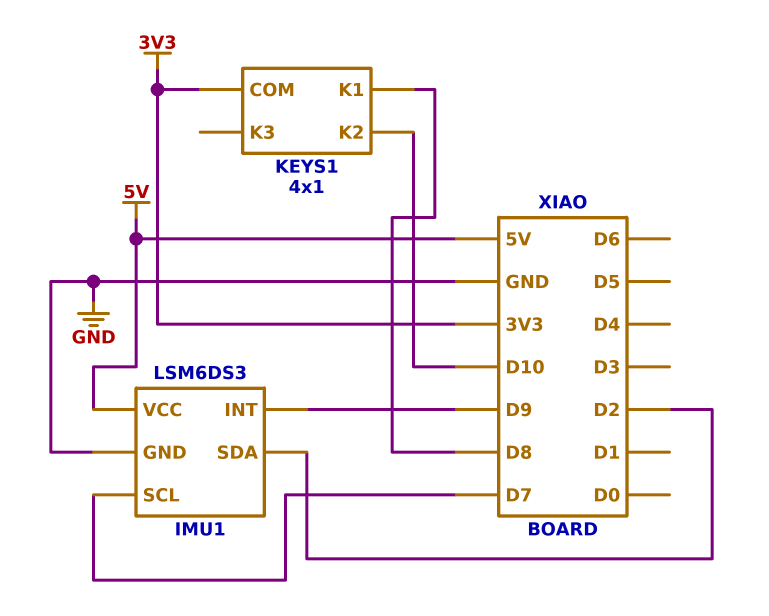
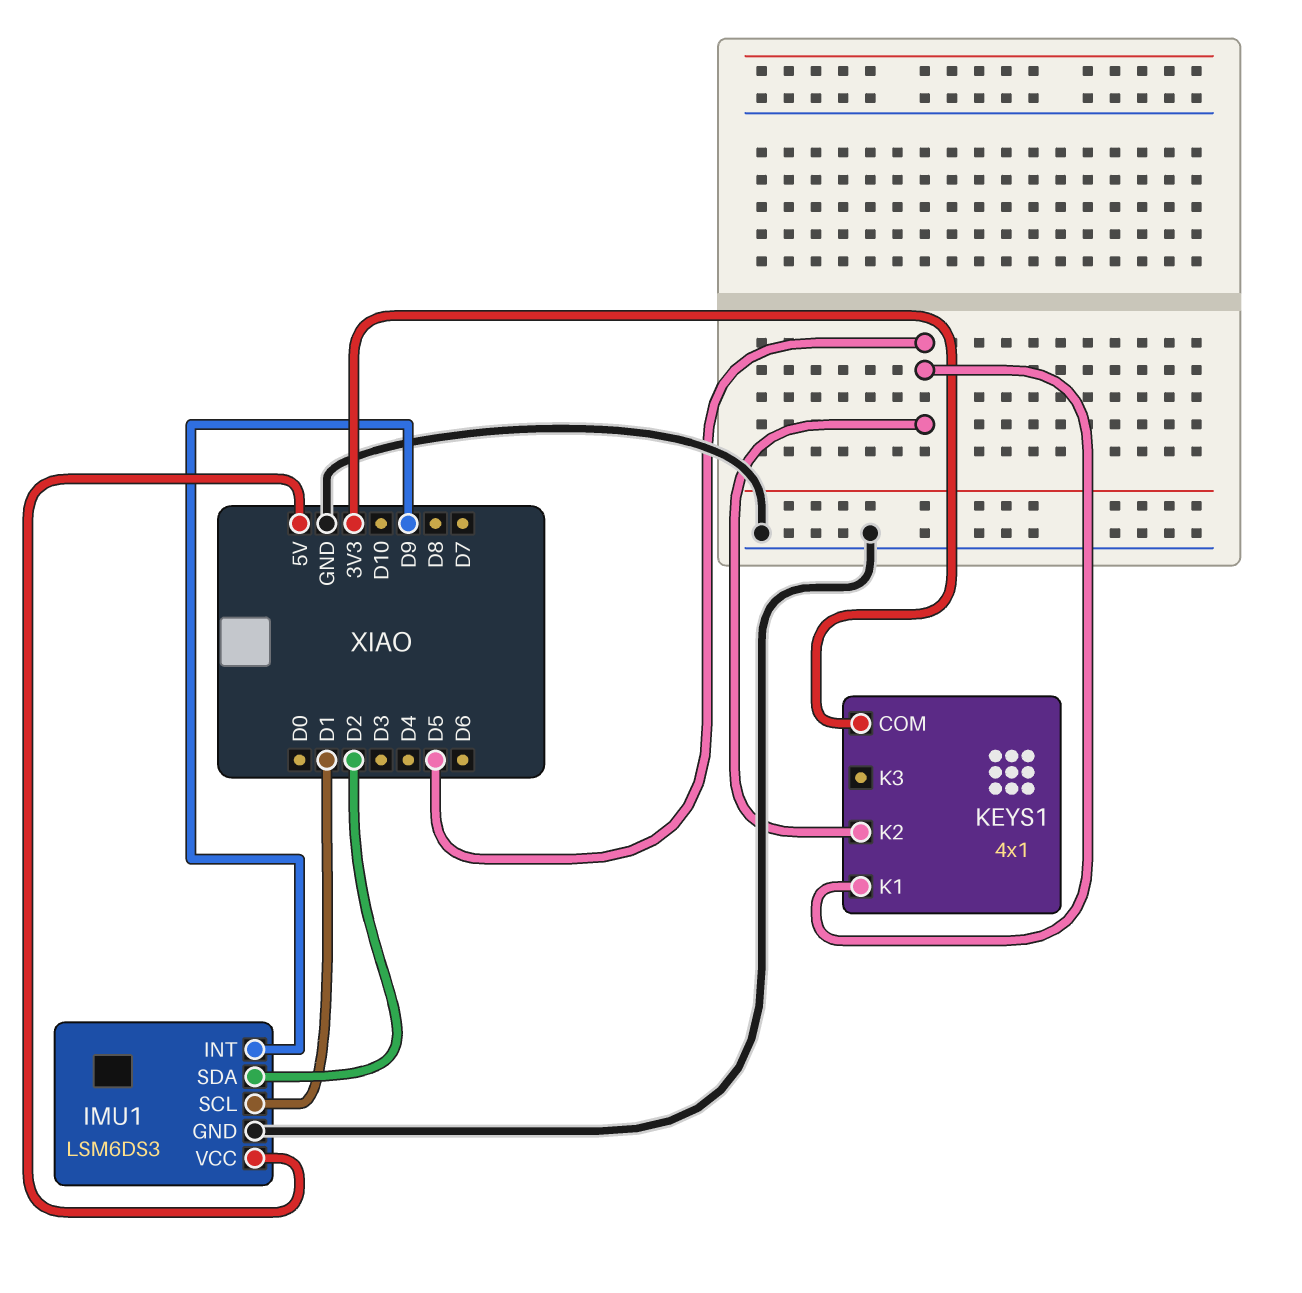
IMU1 pin SCL: D7 -> D1
KEYS1 pin K1: D8 -> D5
KEYS1 pin K2: D10 -> D5

